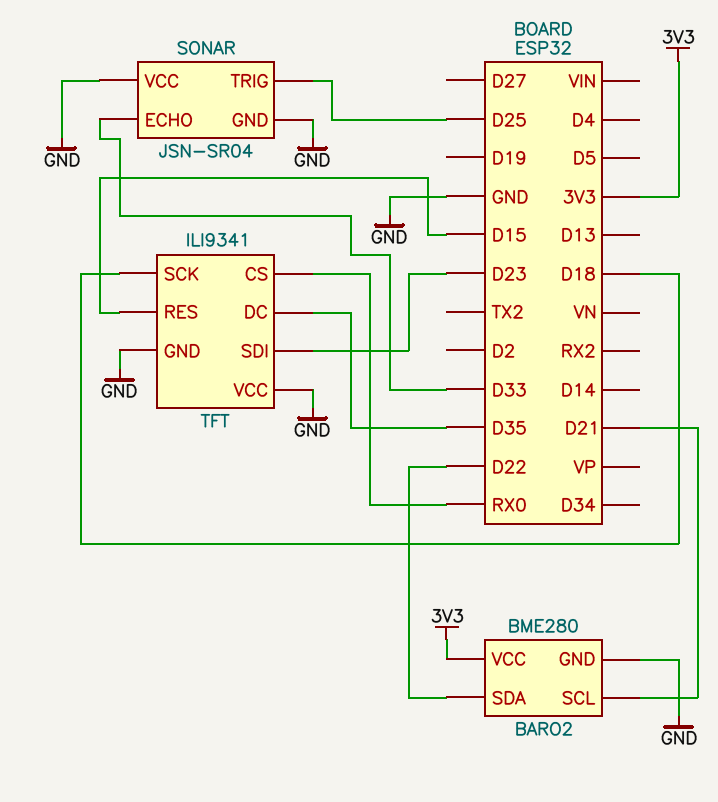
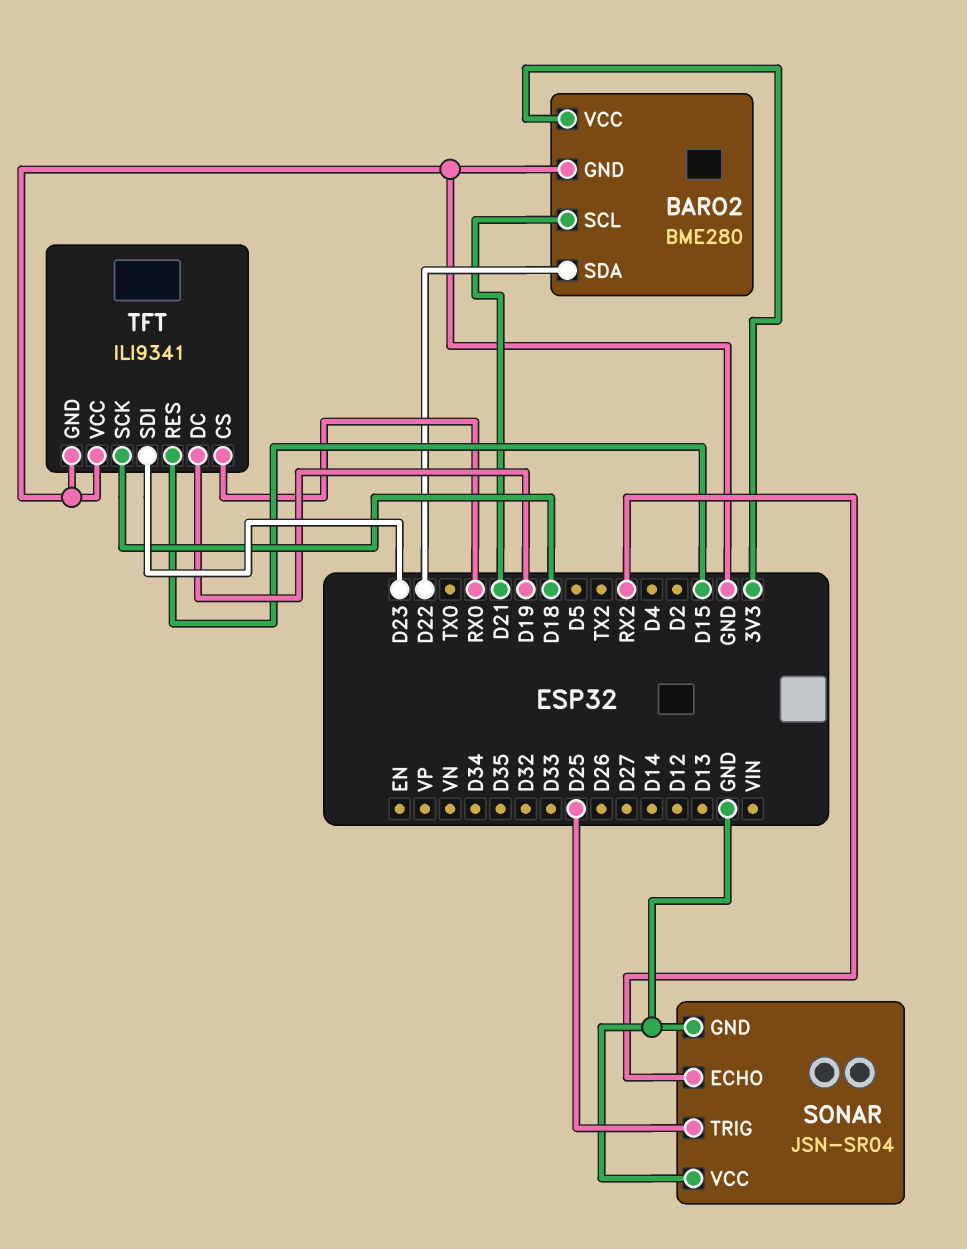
SONAR pin ECHO: D33 -> RX2
TFT pin DC: D35 -> D19

